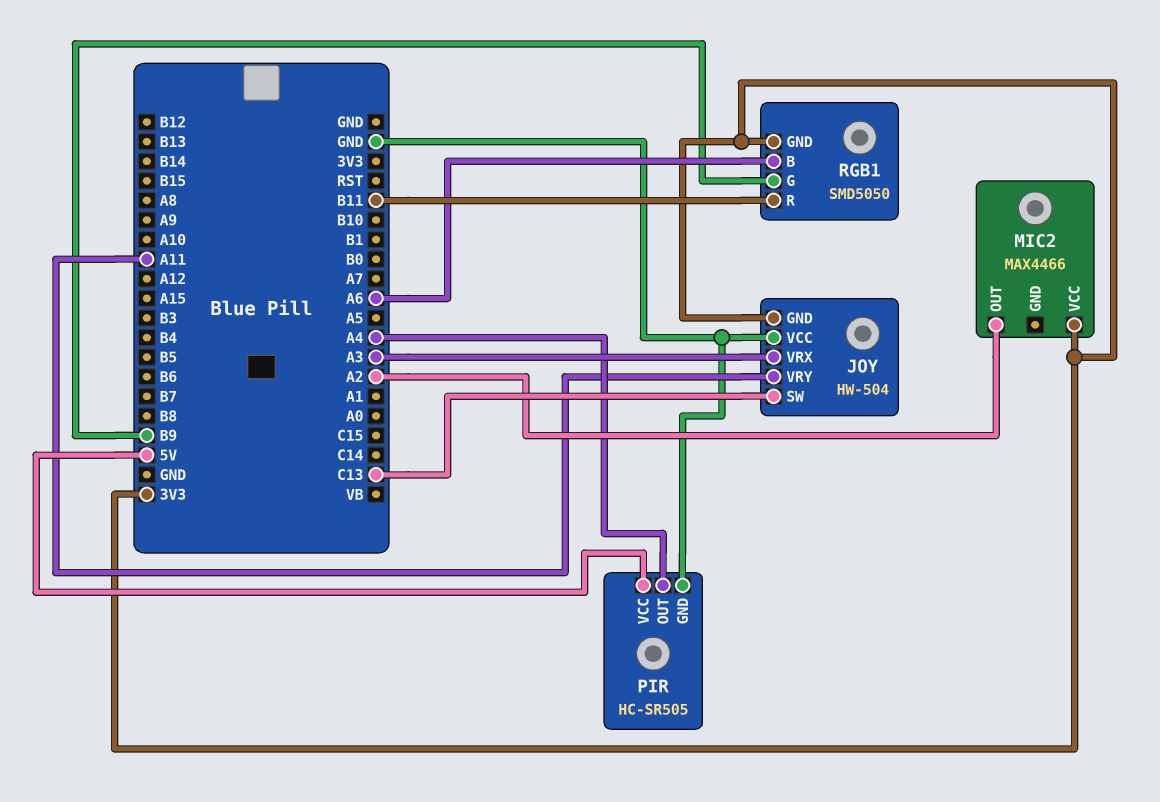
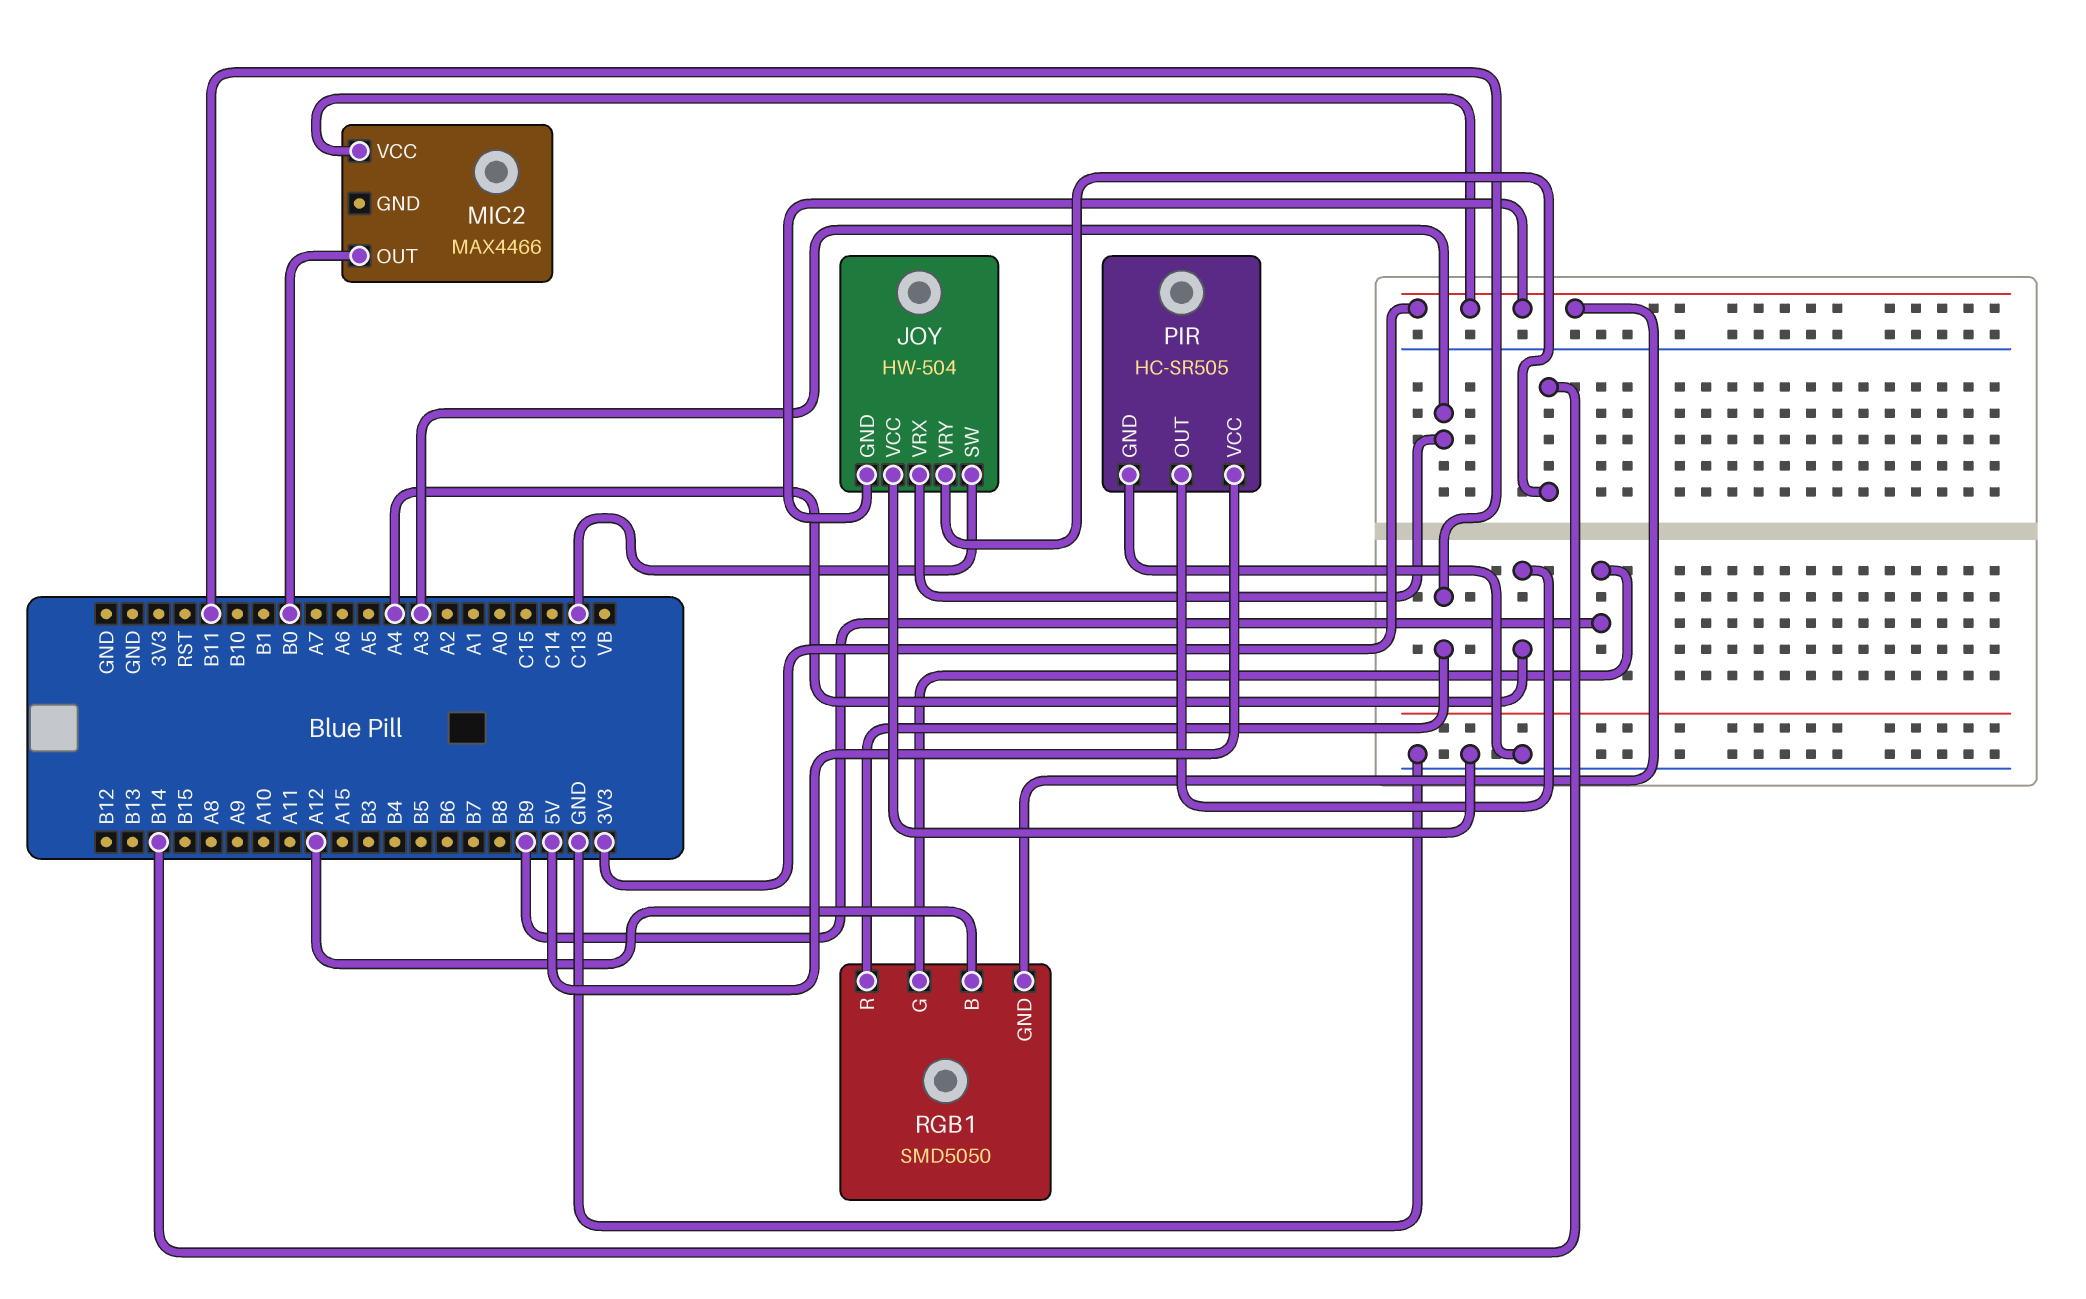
JOY pin VRY: A11 -> B14
MIC2 pin OUT: A2 -> B0
RGB1 pin B: A6 -> A12

